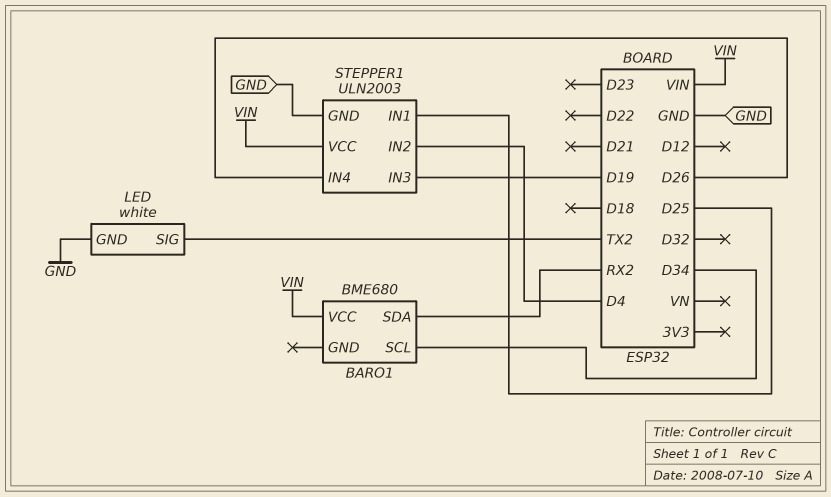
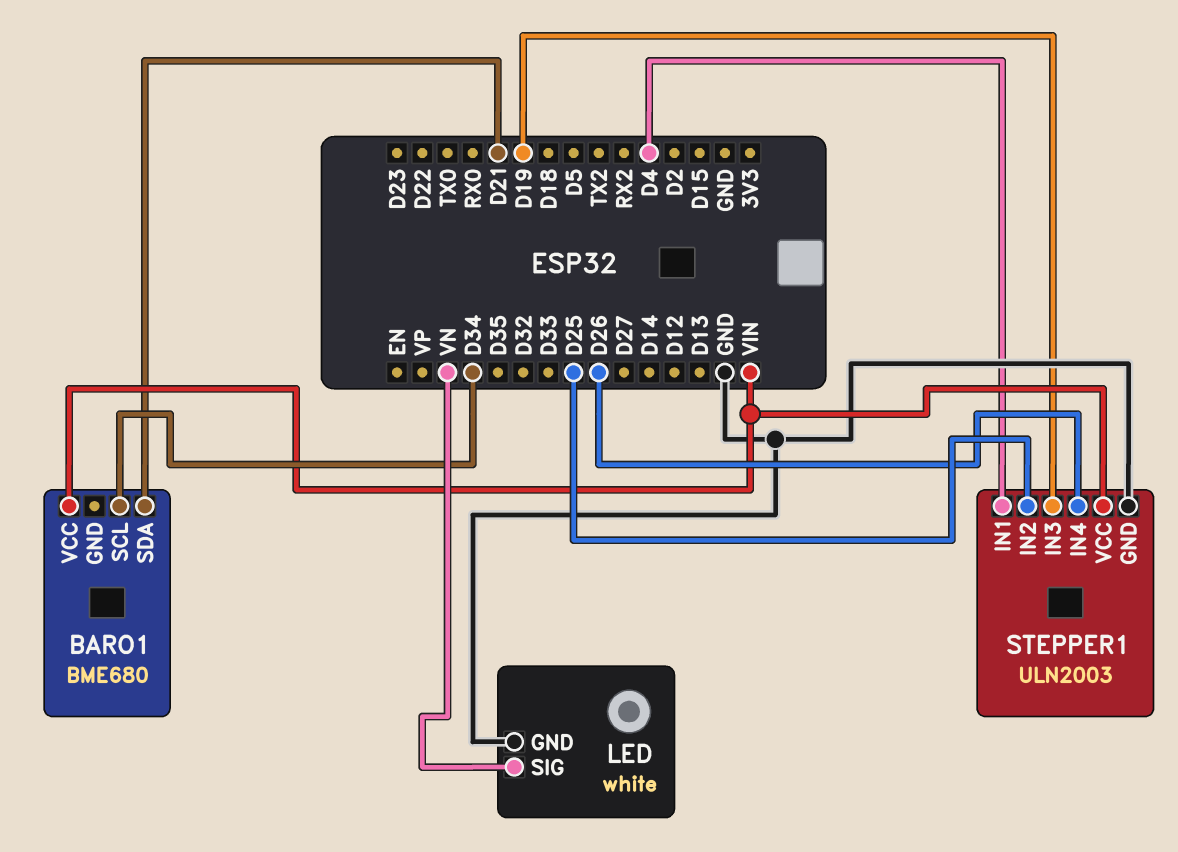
BARO1 pin SDA: RX2 -> D21
LED pin SIG: TX2 -> VN
STEPPER1 pin IN1: D25 -> D4
STEPPER1 pin IN2: D4 -> D25

